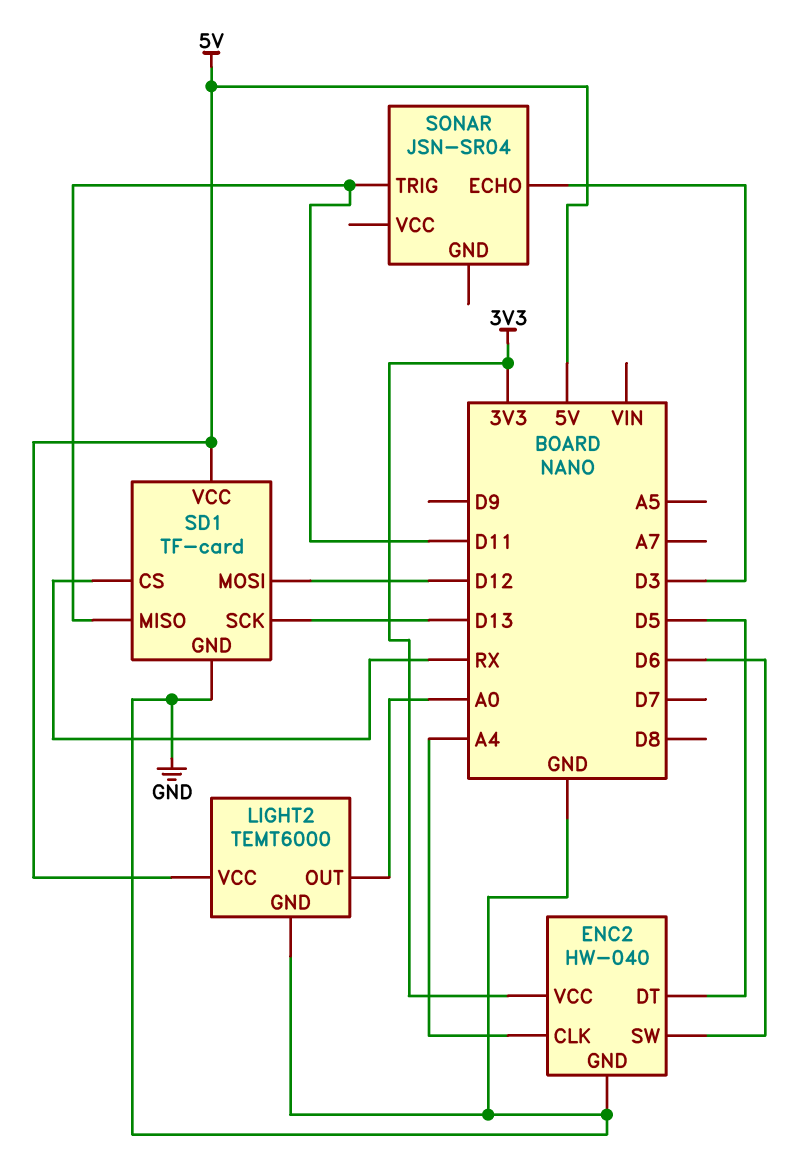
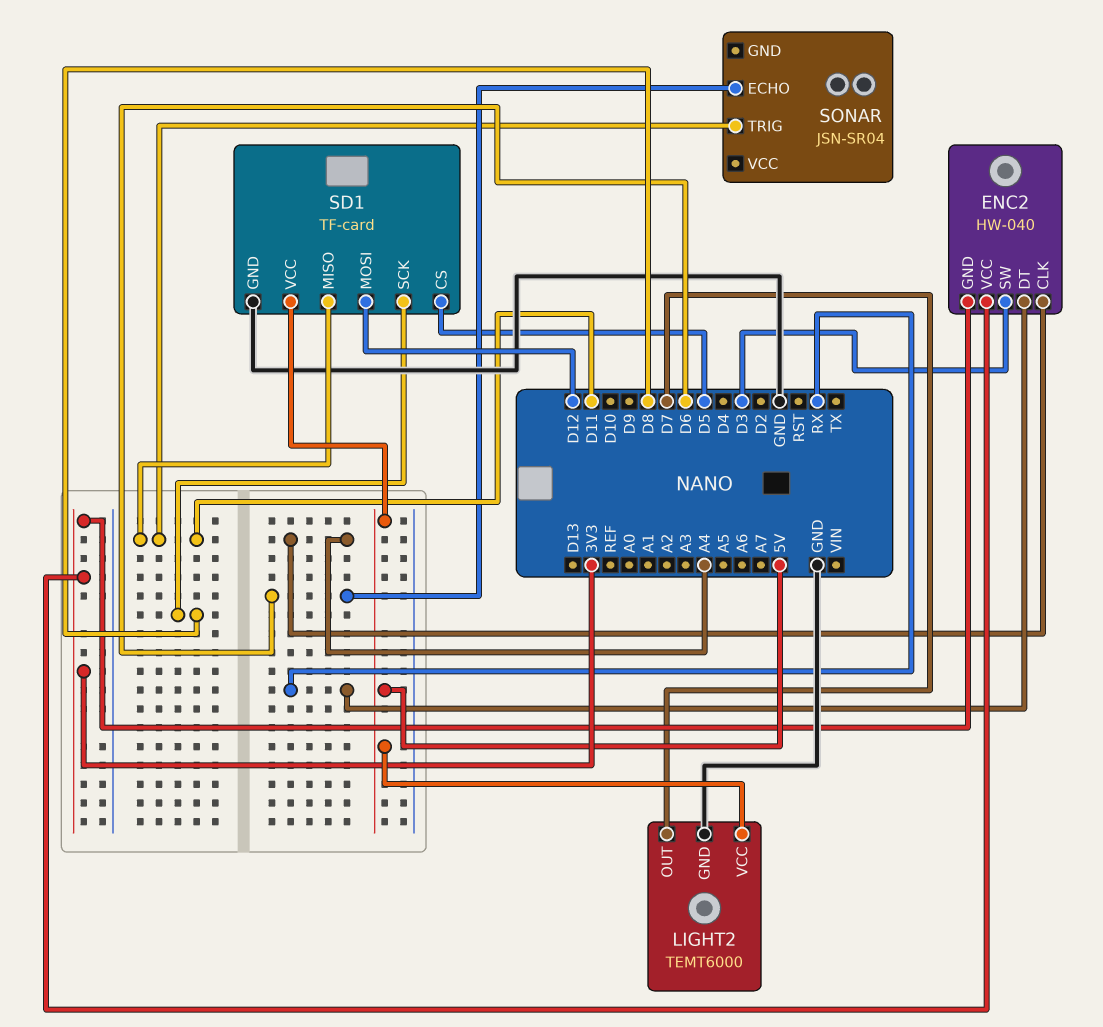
ENC2 pin DT: D5 -> RX
ENC2 pin GND: GND -> 3V3
ENC2 pin SW: D6 -> D3
LIGHT2 pin OUT: A0 -> D7
SD1 pin CS: RX -> D5
SD1 pin SCK: D13 -> D8
SONAR pin ECHO: D3 -> D6

